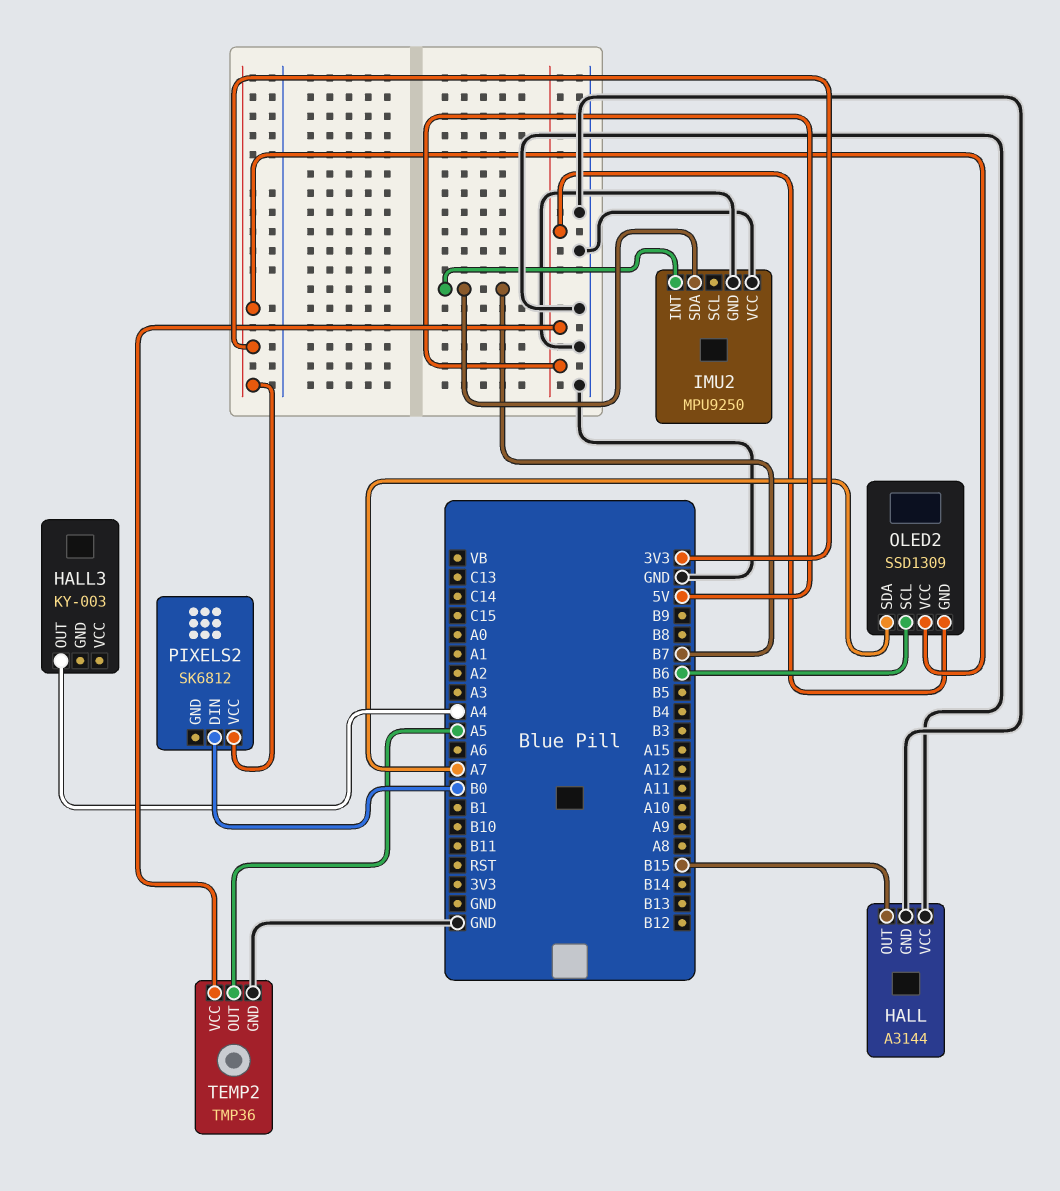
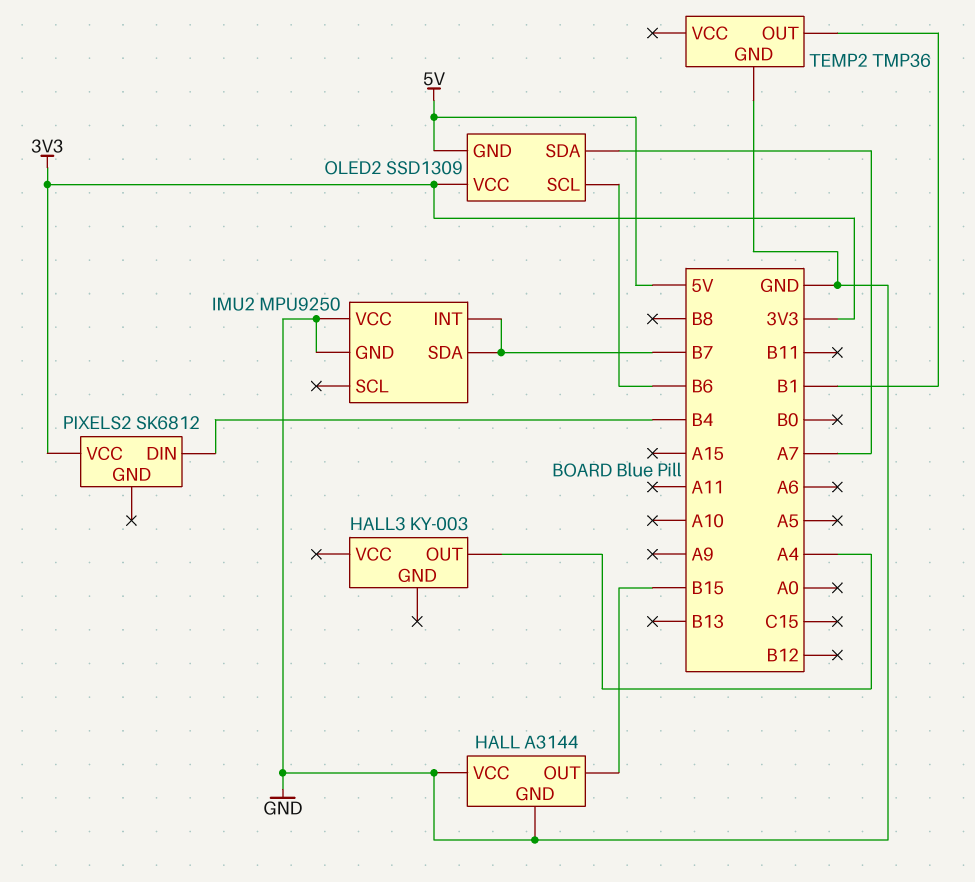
PIXELS2 pin DIN: B0 -> B4
TEMP2 pin OUT: A5 -> B1
TEMP2 pin VCC: 5V -> none

